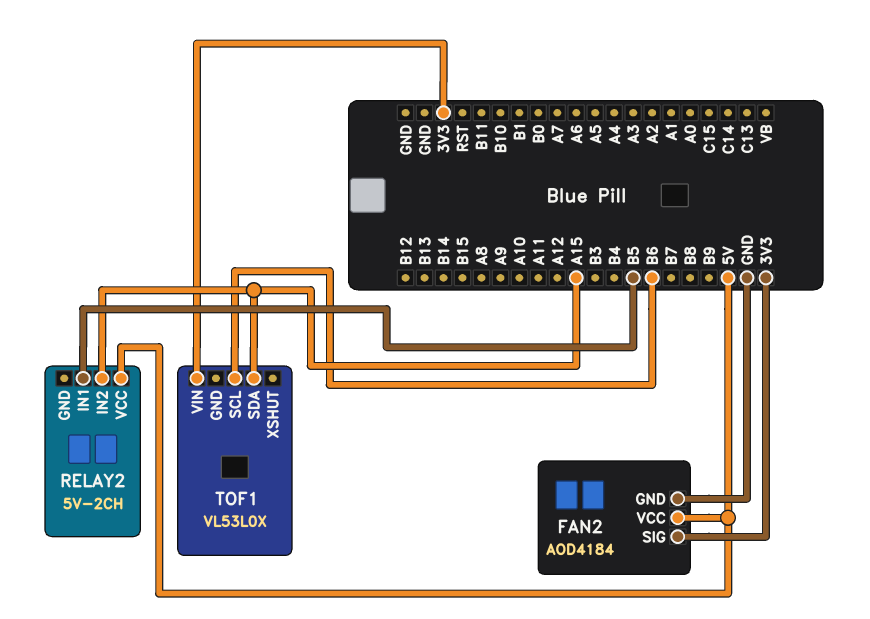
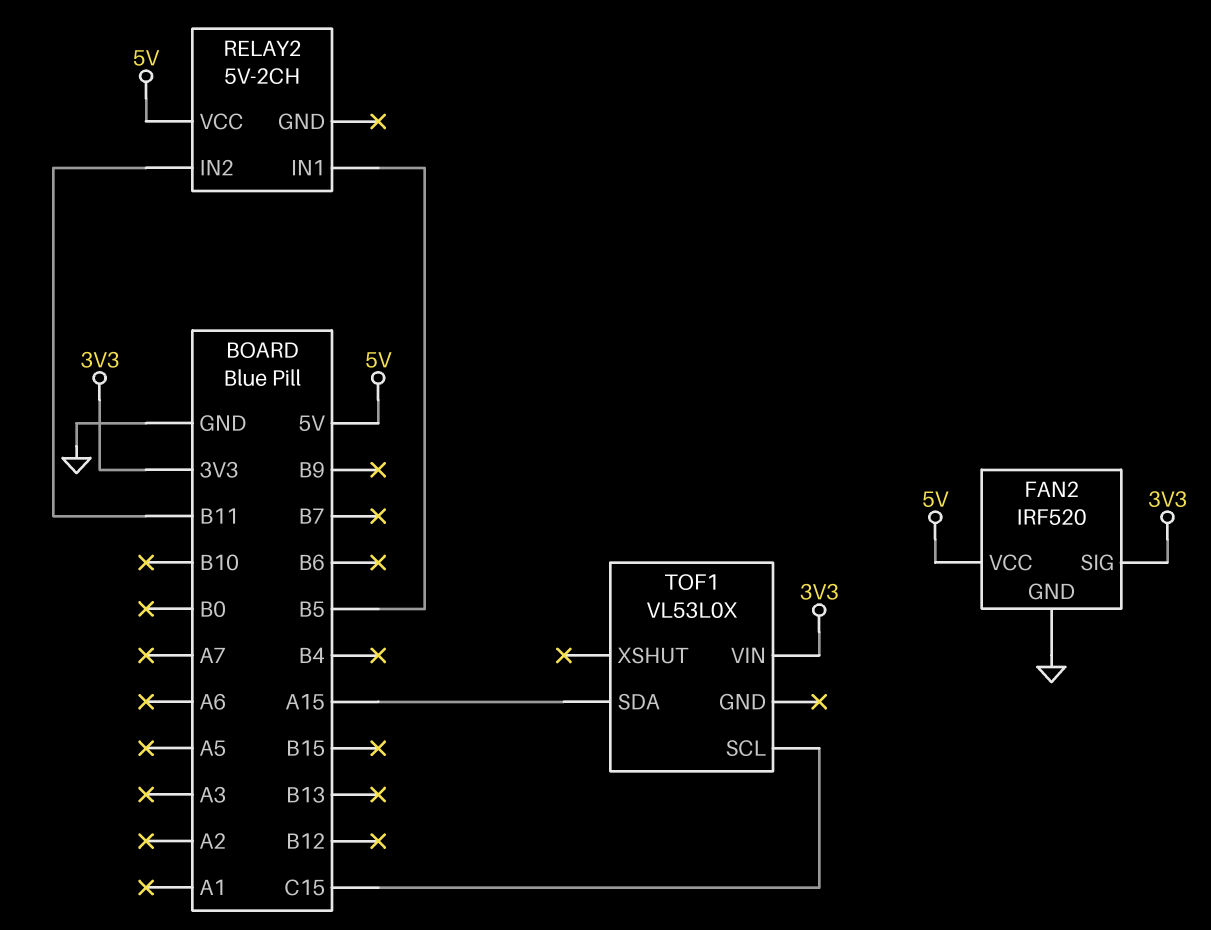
FAN2: AOD4184 -> IRF520
RELAY2 pin IN2: A15 -> B11
TOF1 pin SCL: B6 -> C15

